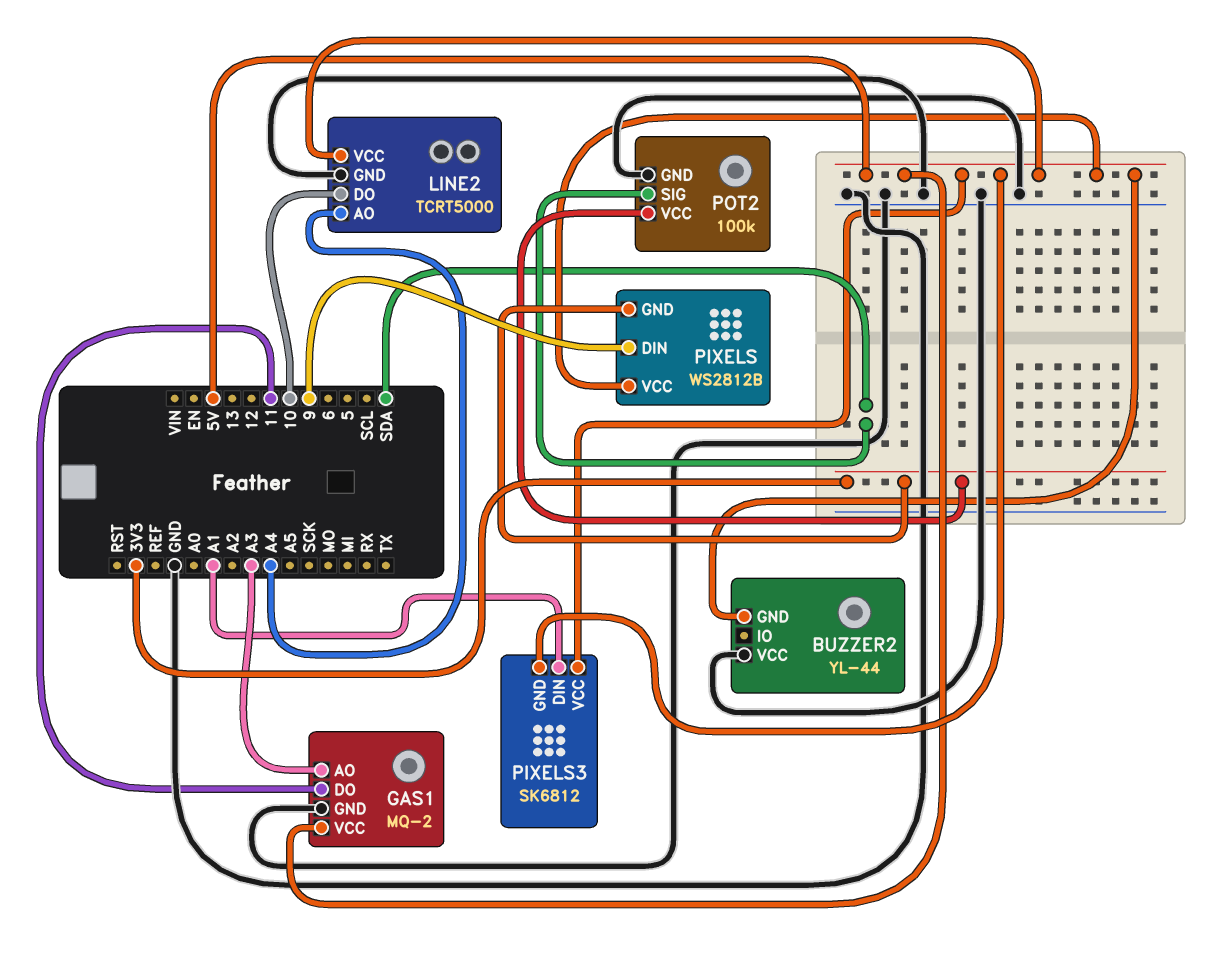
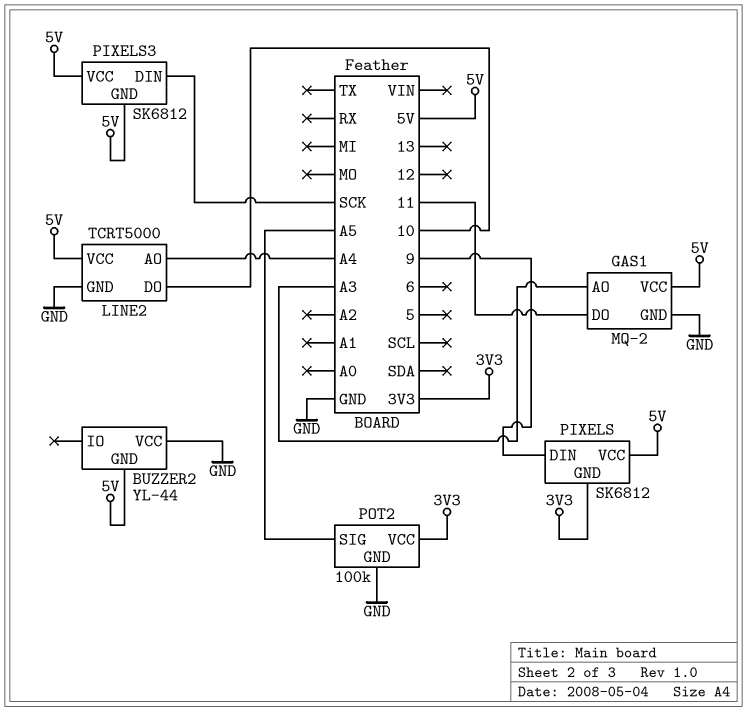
PIXELS: WS2812B -> SK6812
PIXELS3 pin DIN: A1 -> SCK
POT2 pin SIG: SDA -> A5

